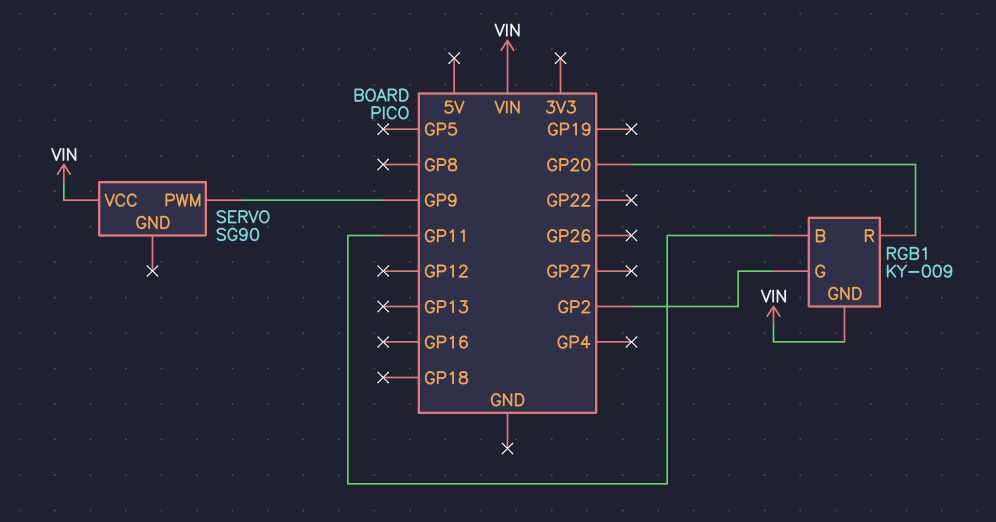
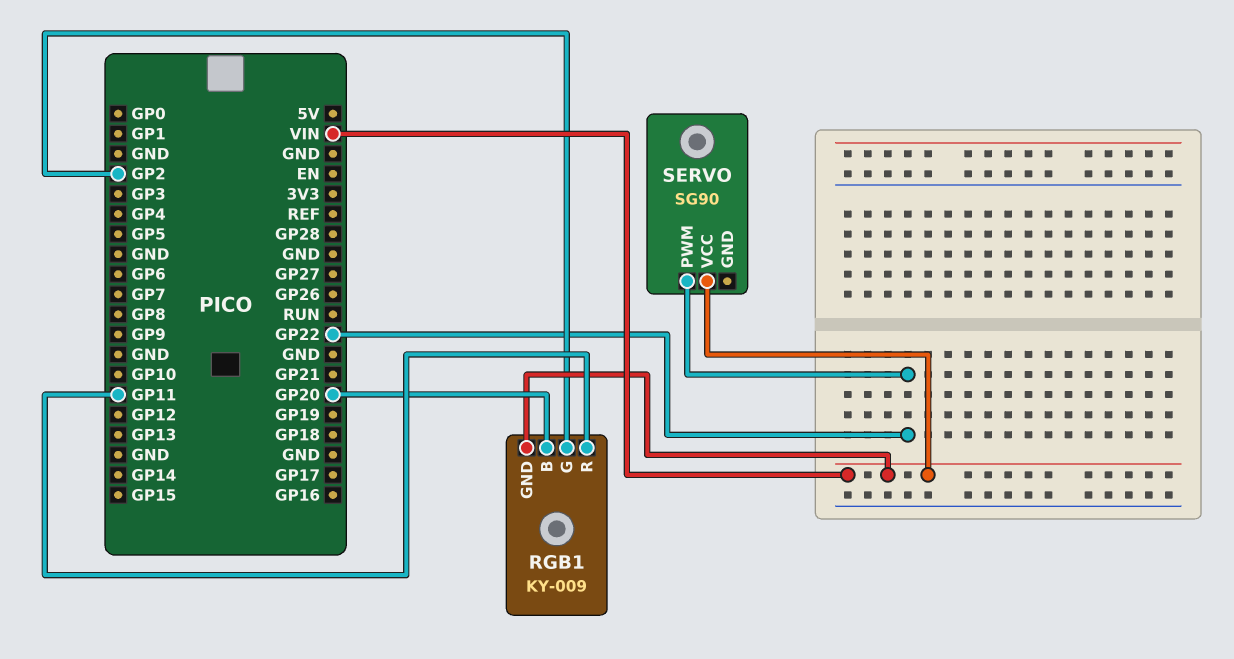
RGB1 pin B: GP11 -> GP20
RGB1 pin R: GP20 -> GP11
SERVO pin PWM: GP9 -> GP22

